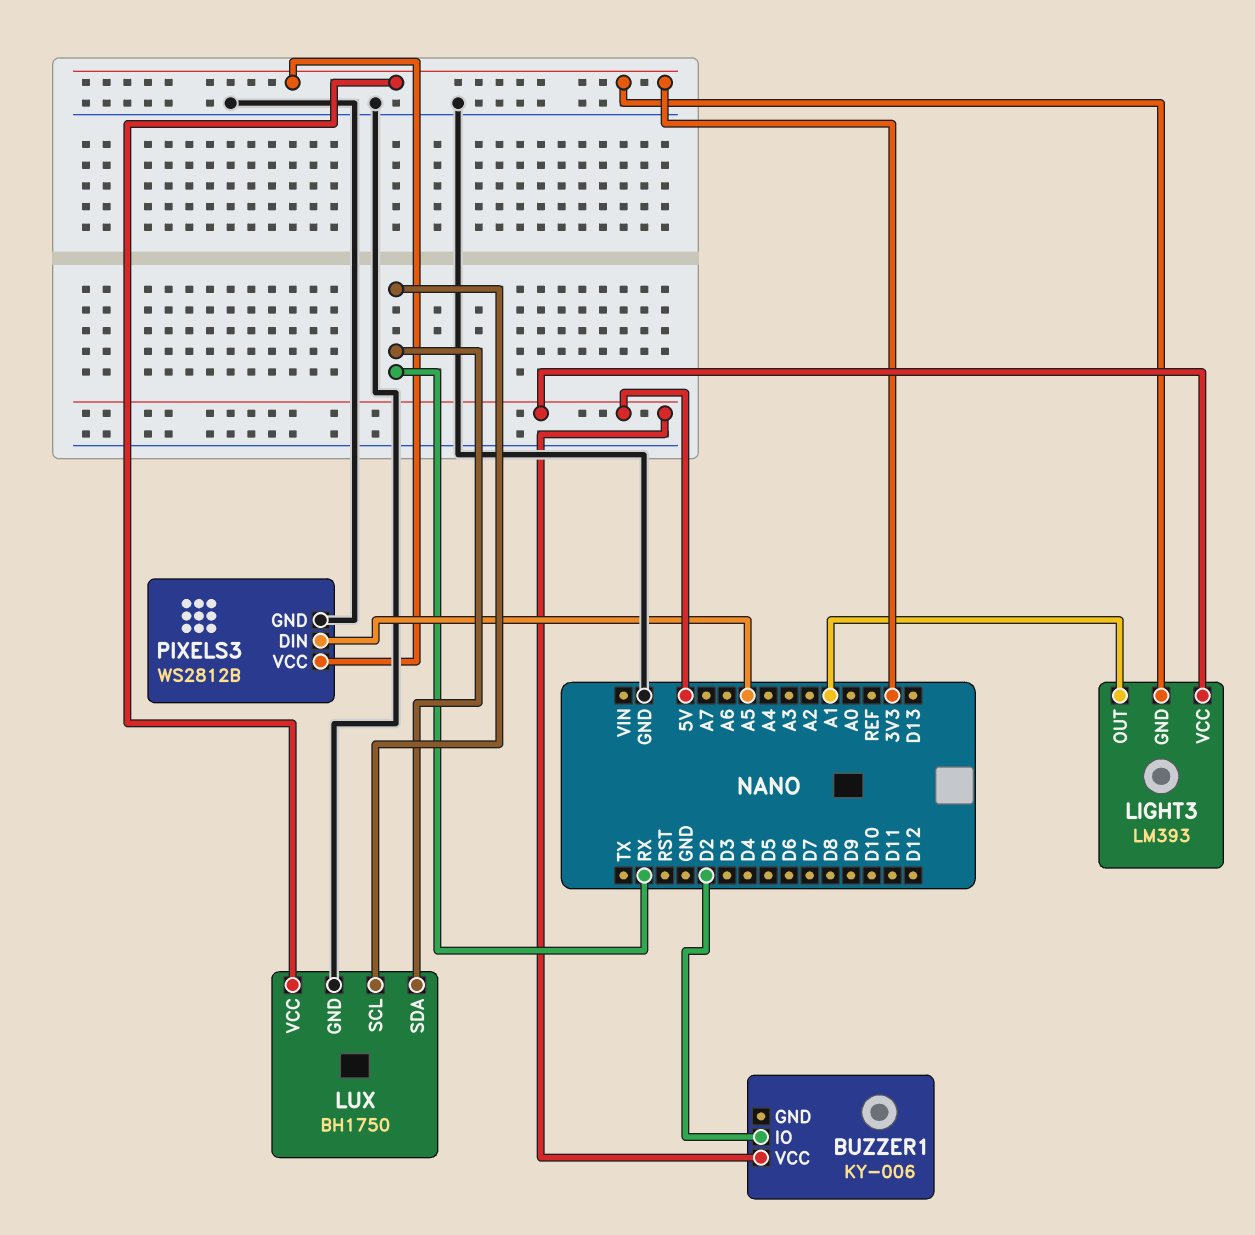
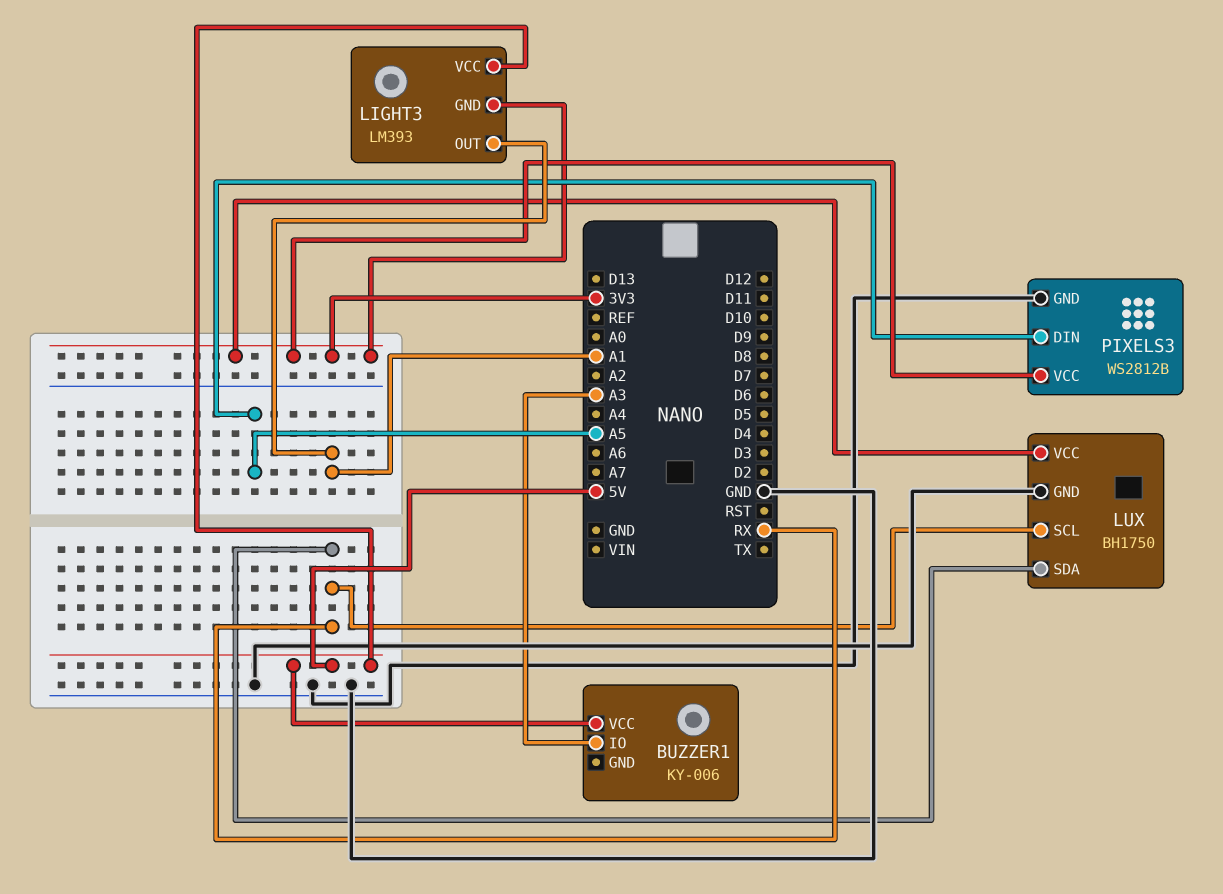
BUZZER1 pin IO: D2 -> A3

